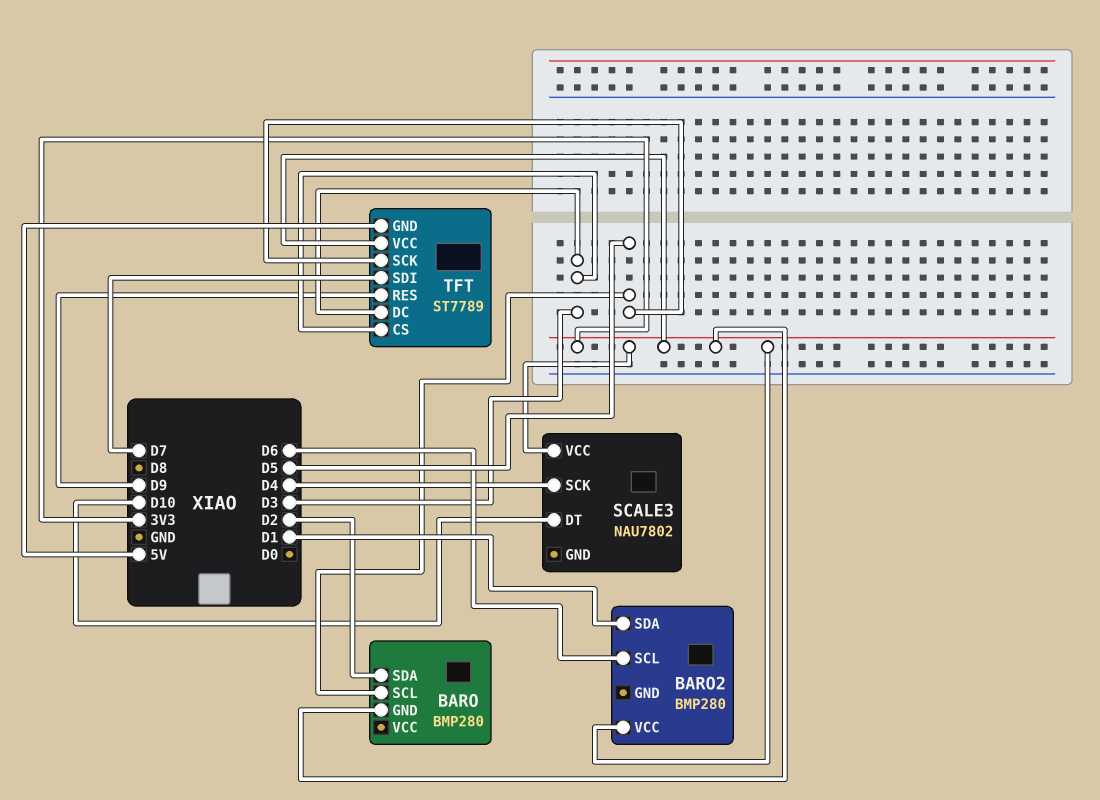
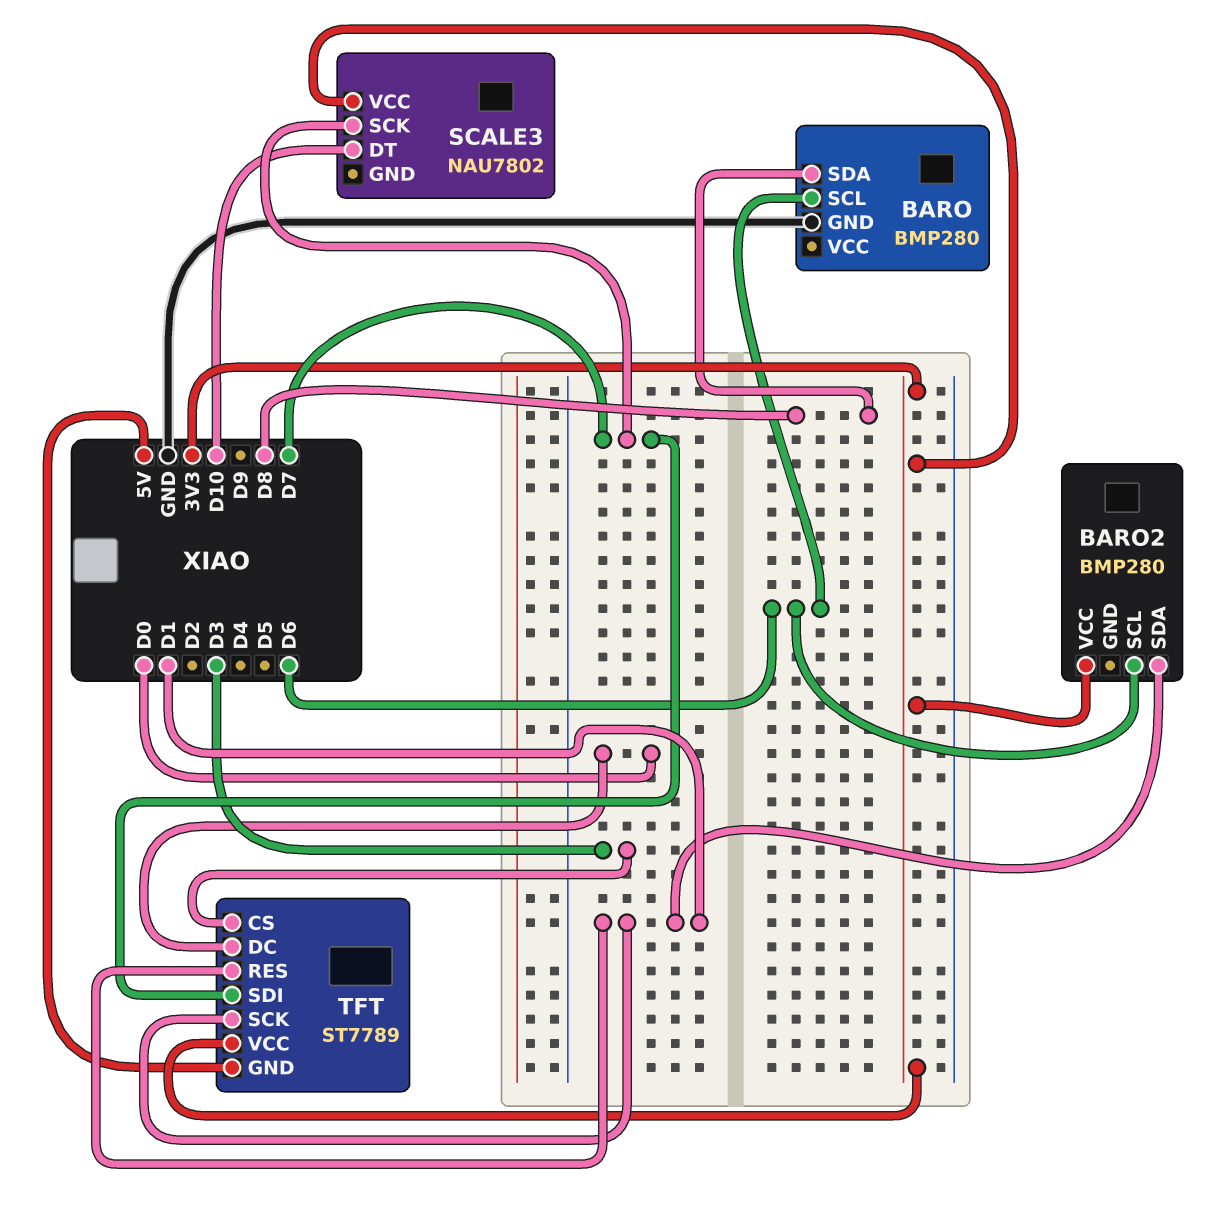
BARO pin GND: 3V3 -> GND
BARO pin SCL: D5 -> D6
BARO pin SDA: D2 -> D8
SCALE3 pin SCK: D4 -> D7
TFT pin DC: D3 -> D0
TFT pin RES: D9 -> D1
TFT pin SCK: D5 -> D1

